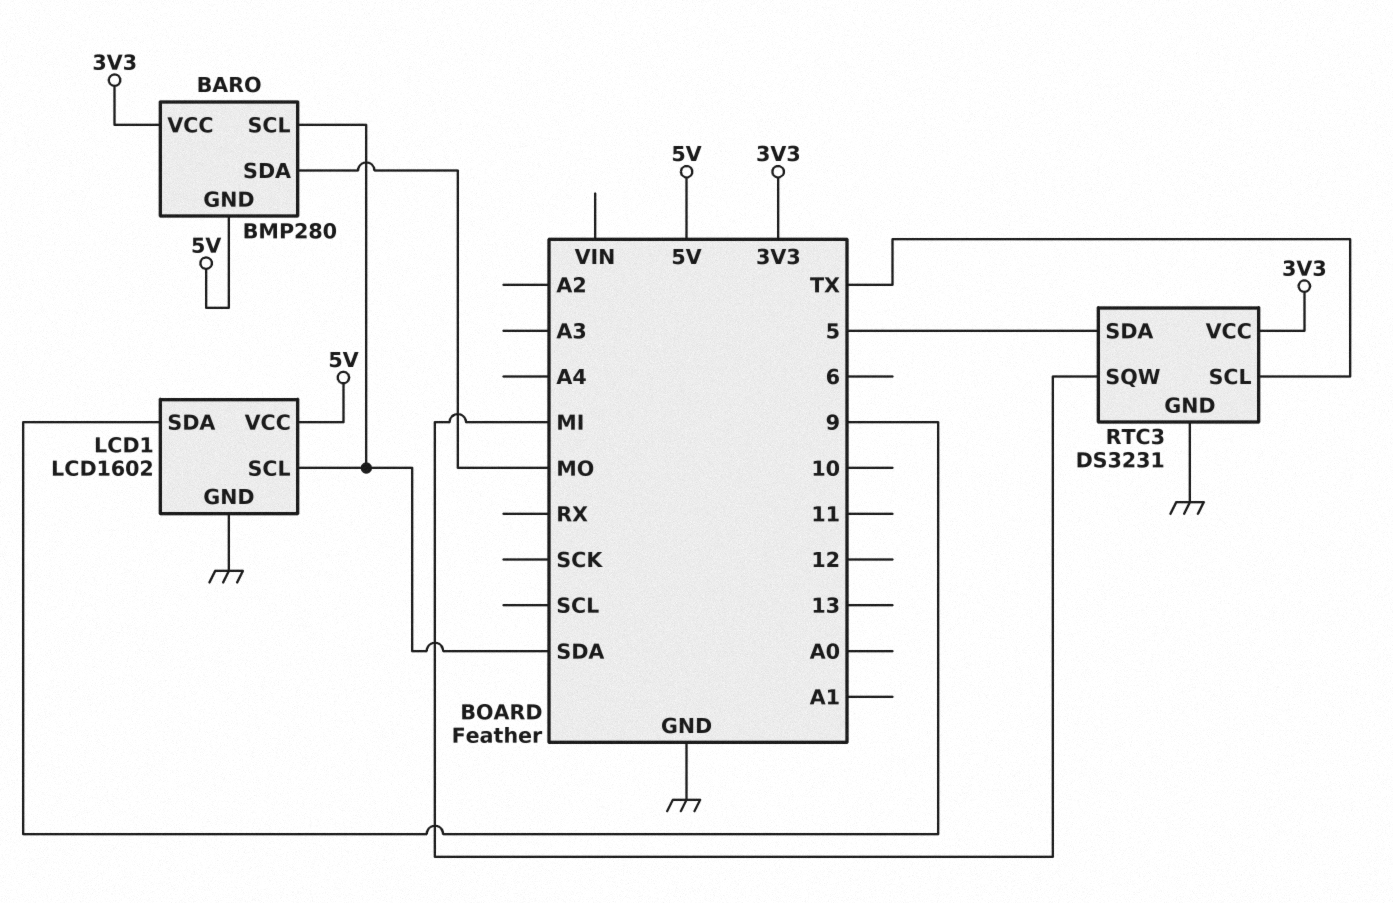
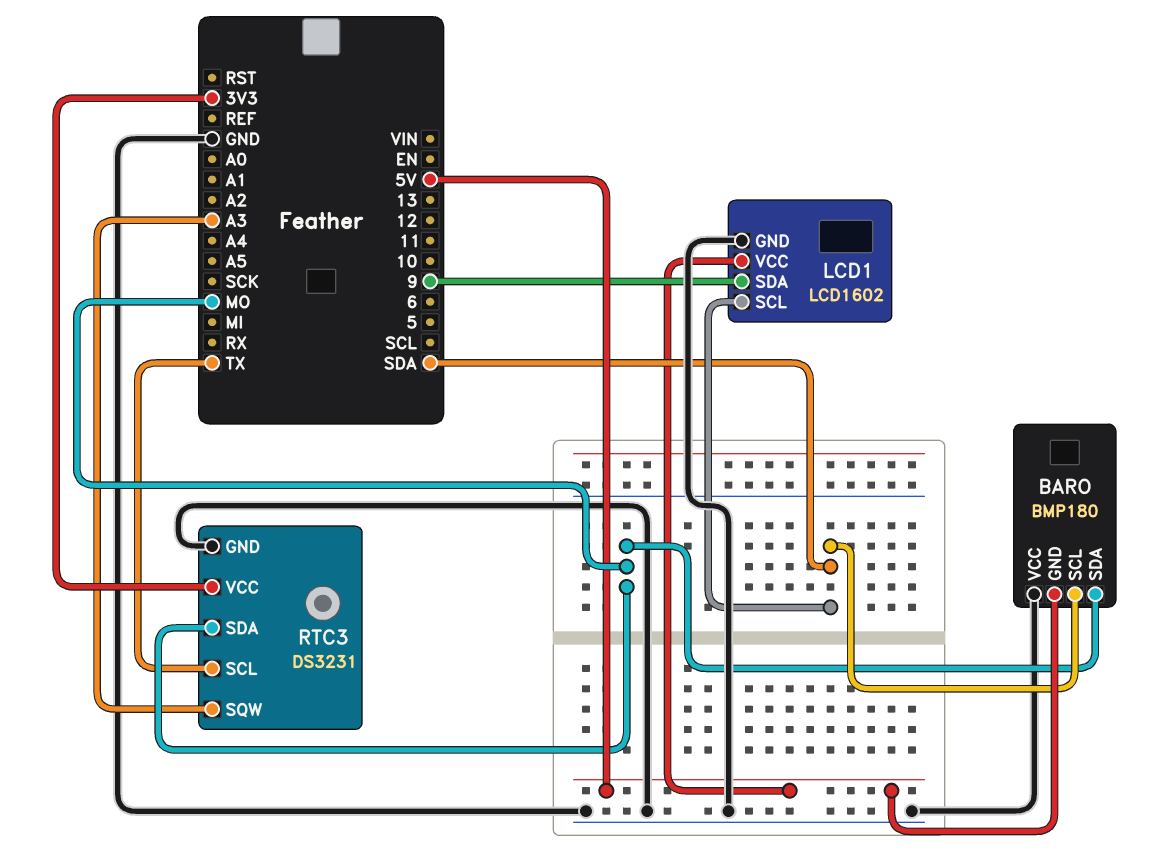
BARO: BMP280 -> BMP180
BARO pin VCC: 3V3 -> GND
RTC3 pin SDA: 5 -> MO
RTC3 pin SQW: MI -> A3

